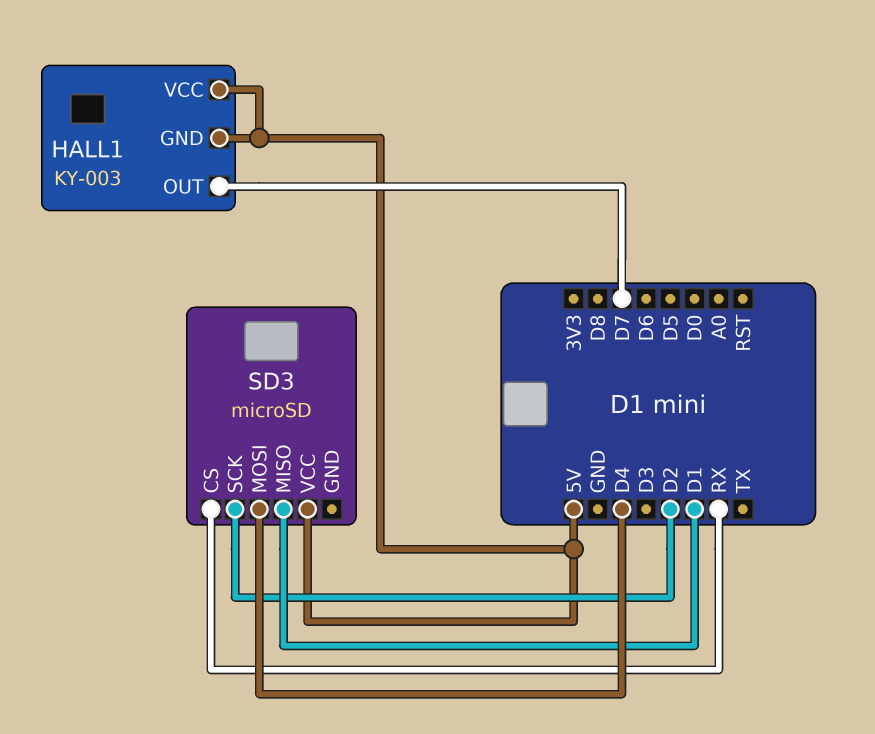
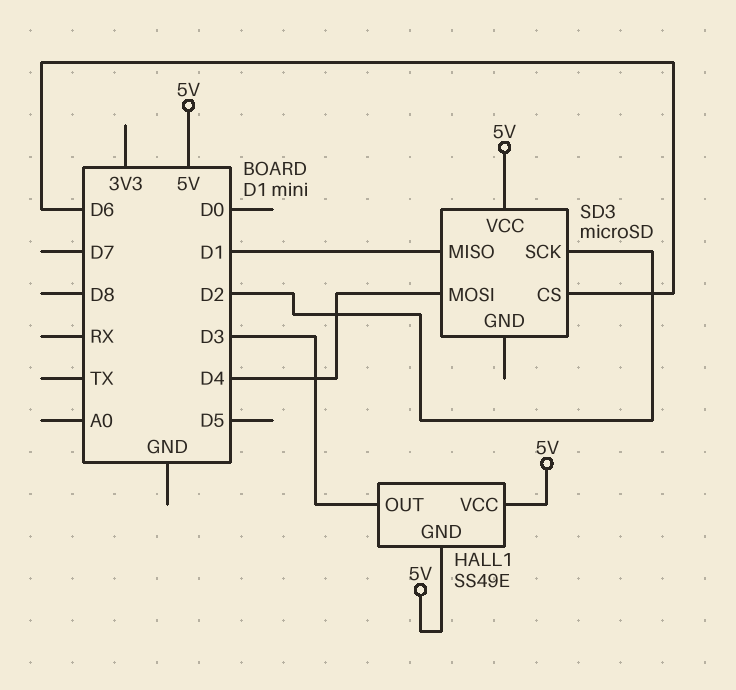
HALL1: KY-003 -> SS49E
HALL1 pin OUT: D7 -> D3
SD3 pin CS: RX -> D6

